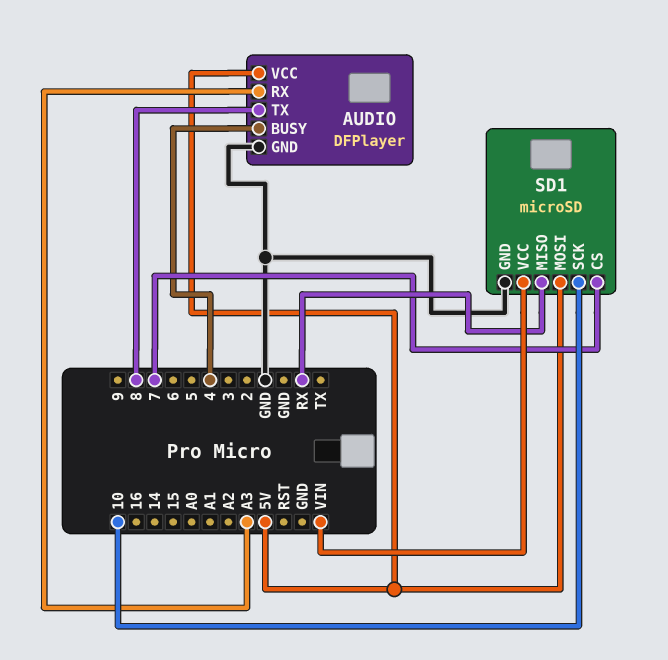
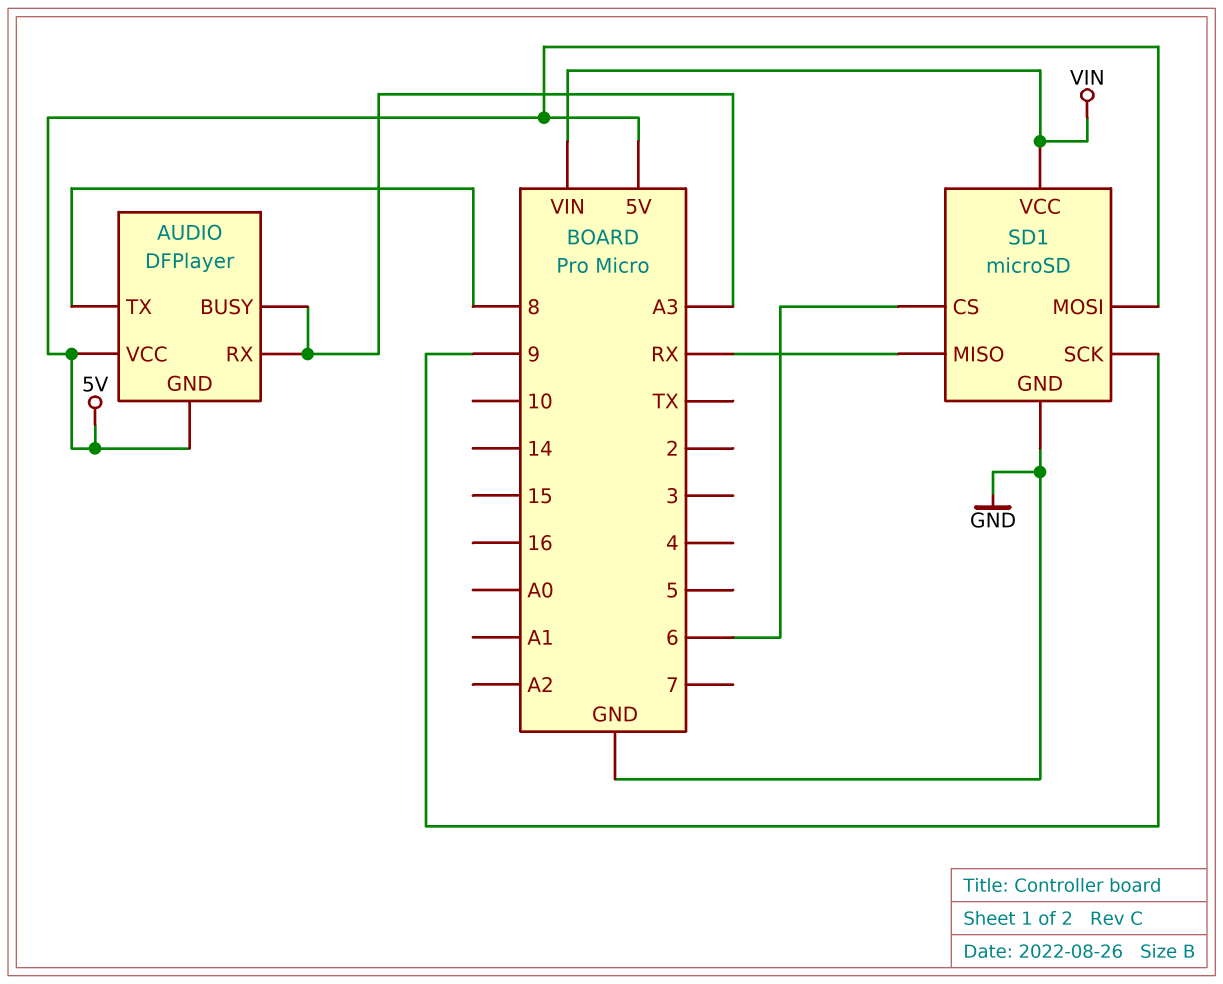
AUDIO pin BUSY: 4 -> A3
AUDIO pin GND: GND -> 5V
SD1 pin CS: 7 -> 6
SD1 pin SCK: 10 -> 9

